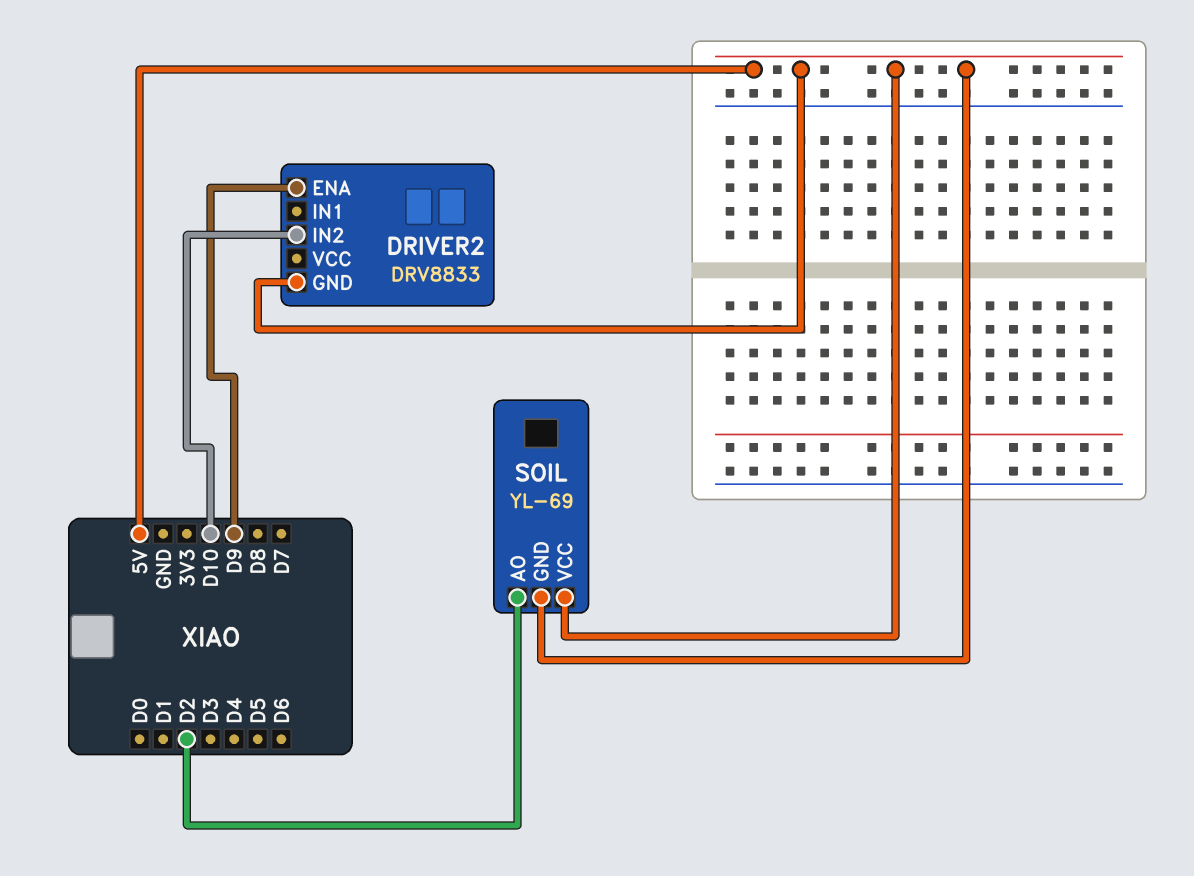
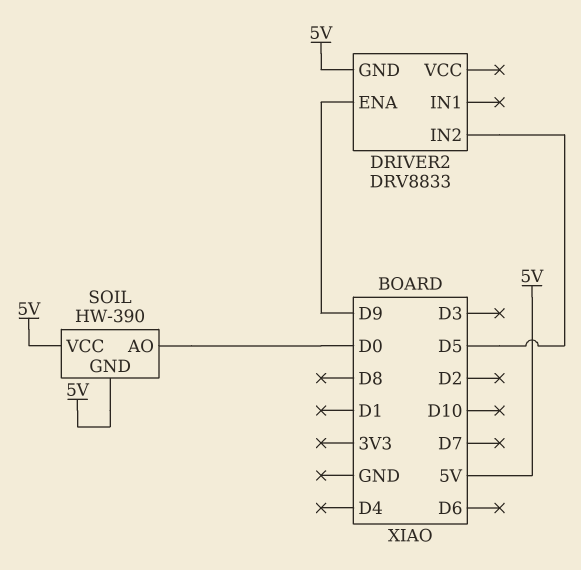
DRIVER2 pin IN2: D10 -> D5
SOIL: YL-69 -> HW-390
SOIL pin AO: D2 -> D0

